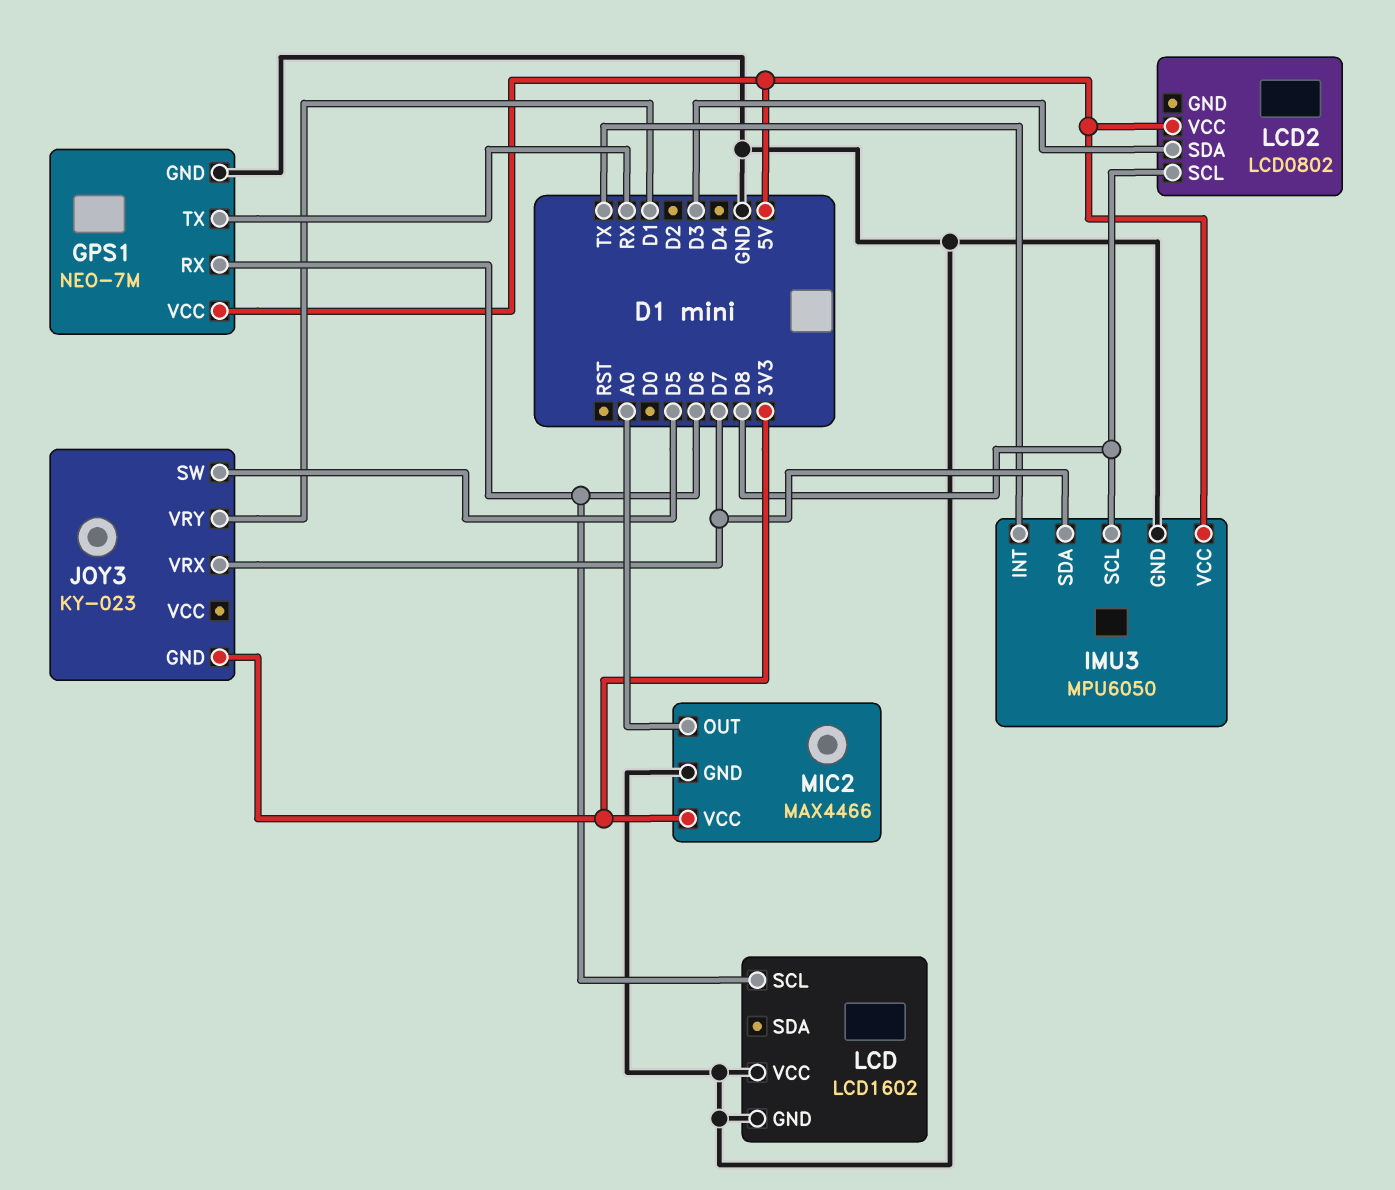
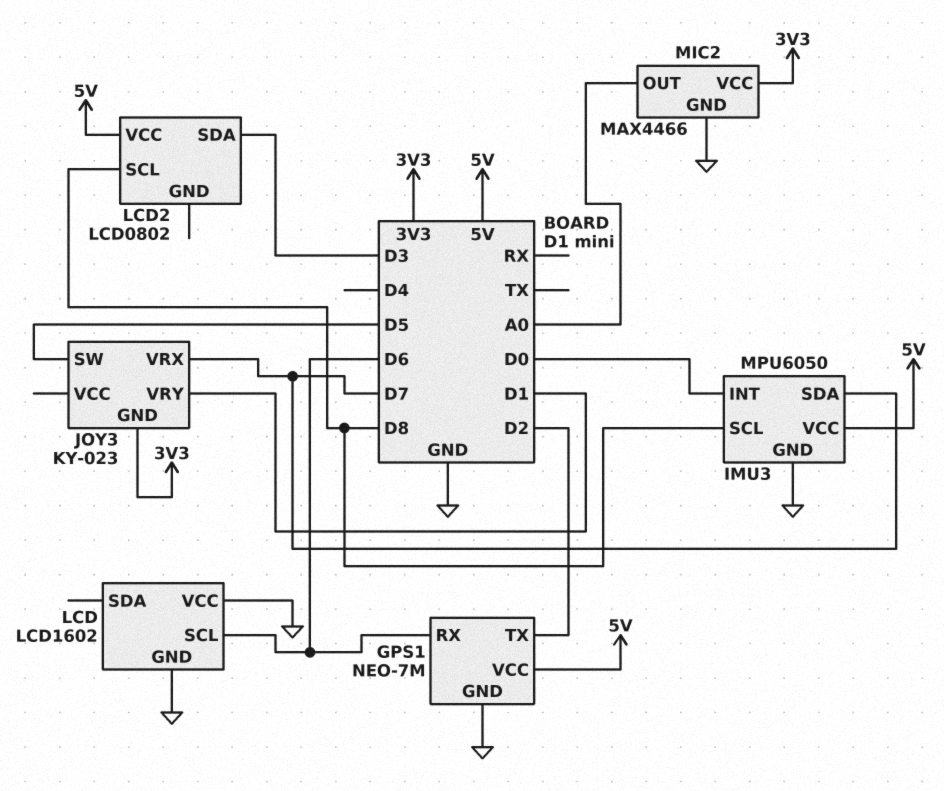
GPS1 pin TX: RX -> D2
IMU3 pin INT: TX -> D0

